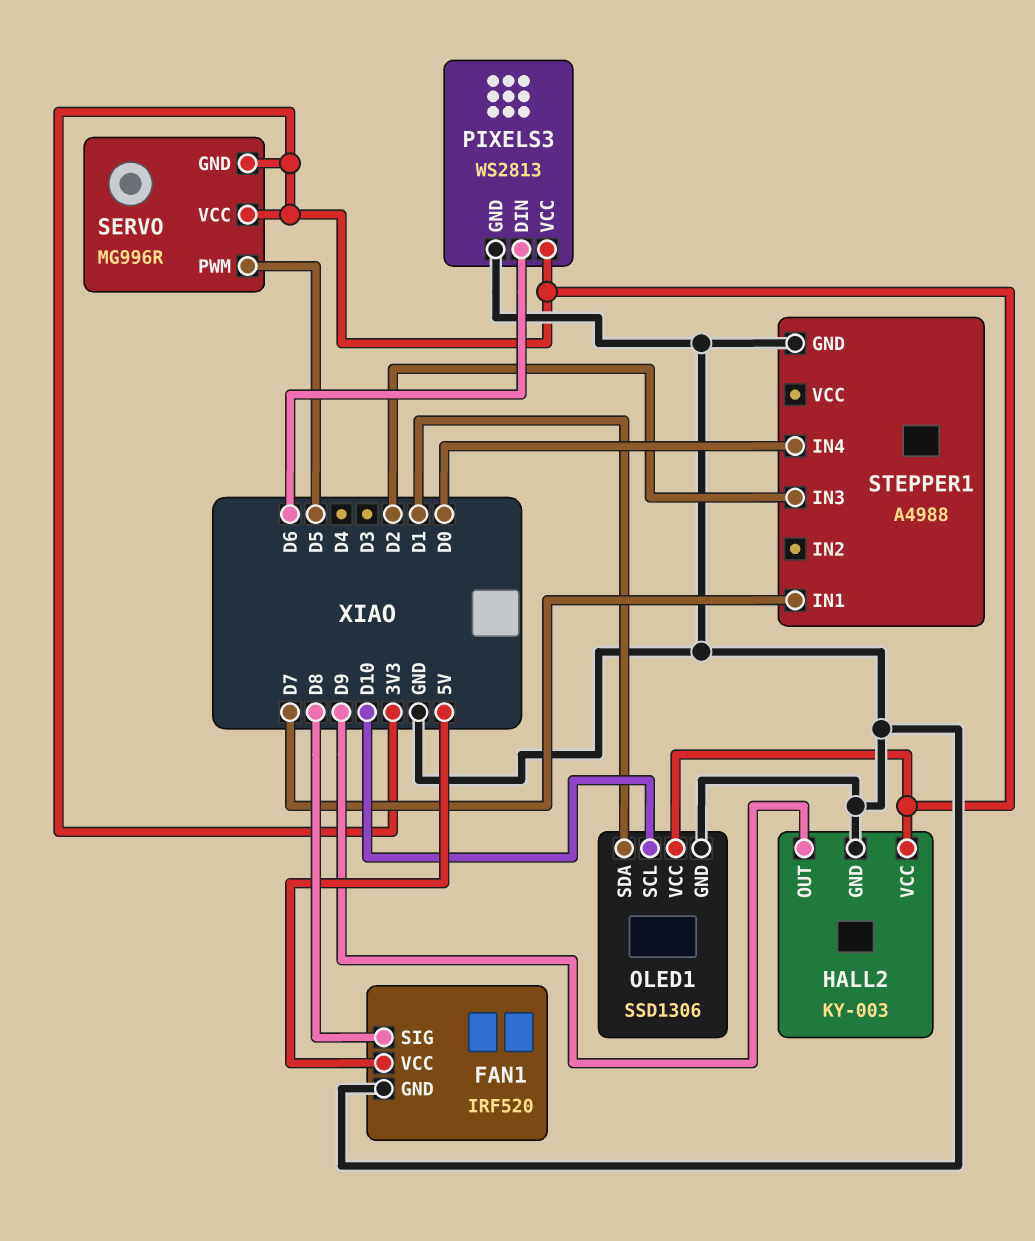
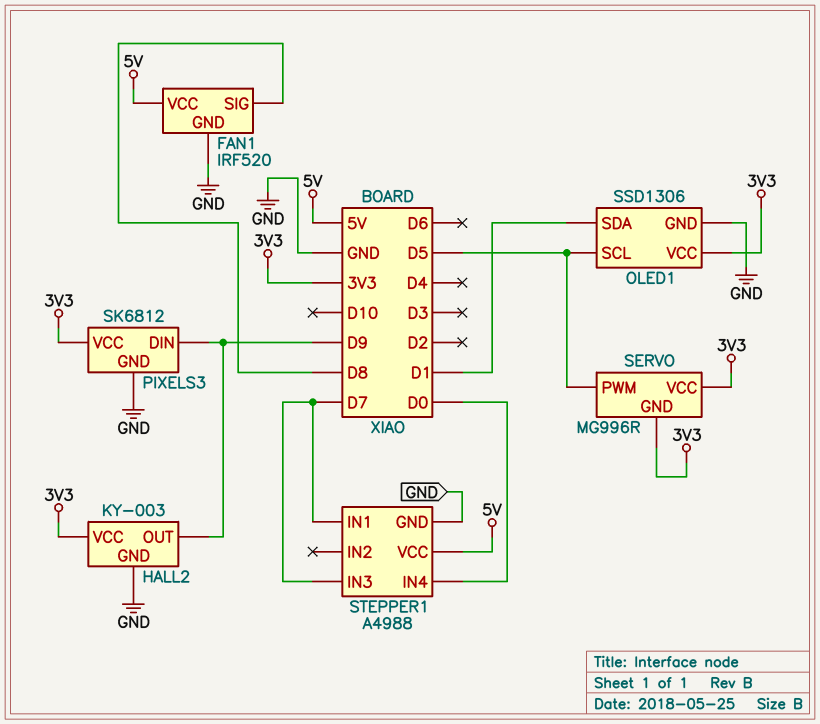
OLED1 pin SCL: D10 -> D5
PIXELS3: WS2813 -> SK6812
PIXELS3 pin DIN: D6 -> D9
STEPPER1 pin IN3: D2 -> D7
STEPPER1 pin VCC: none -> 5V

